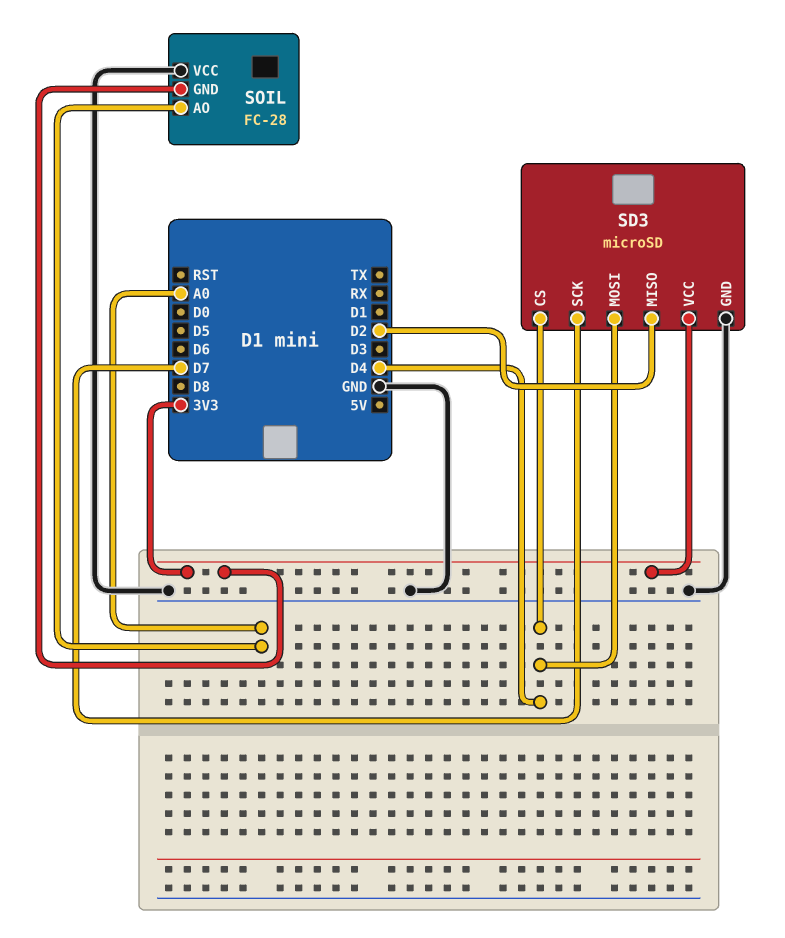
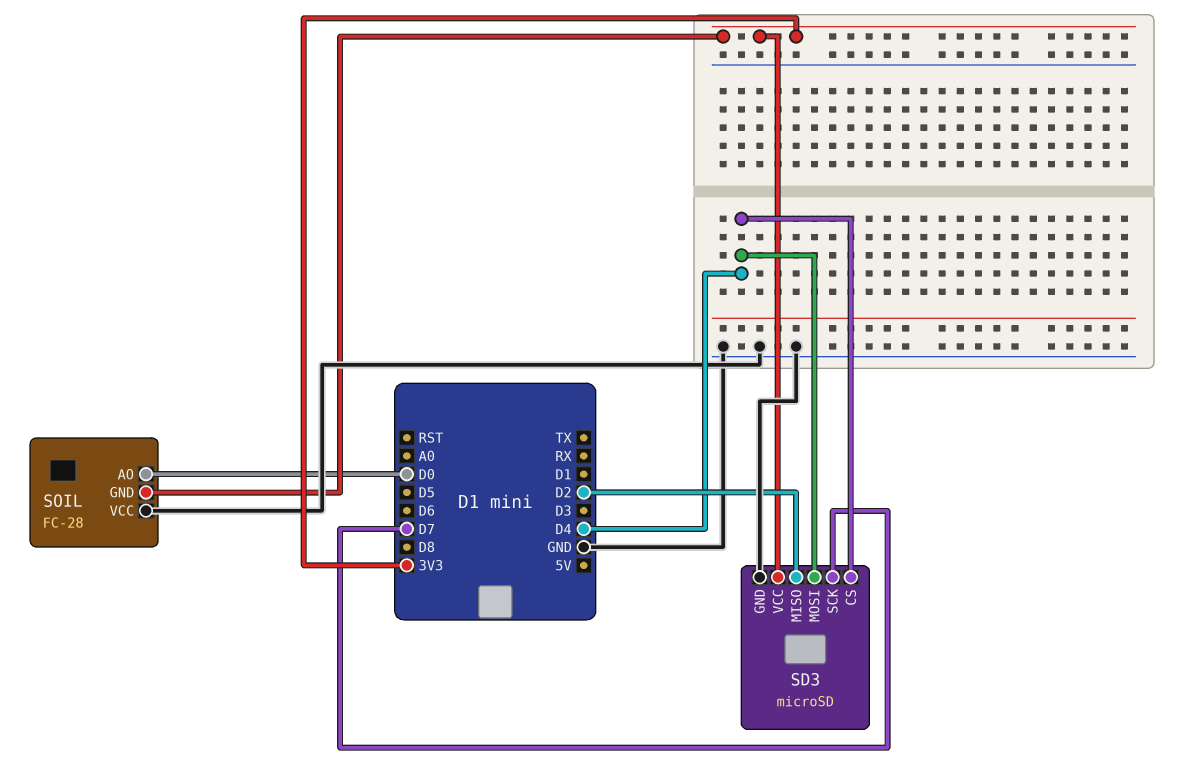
SOIL pin AO: A0 -> D0

